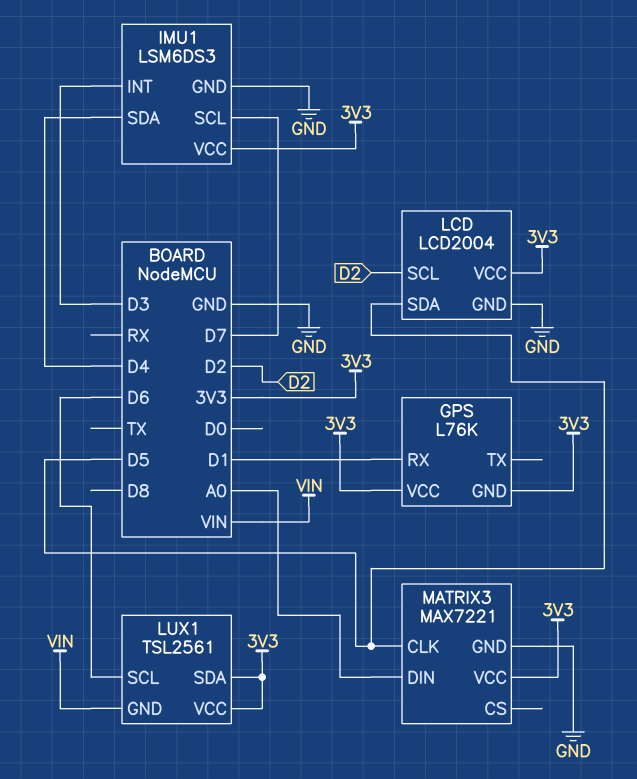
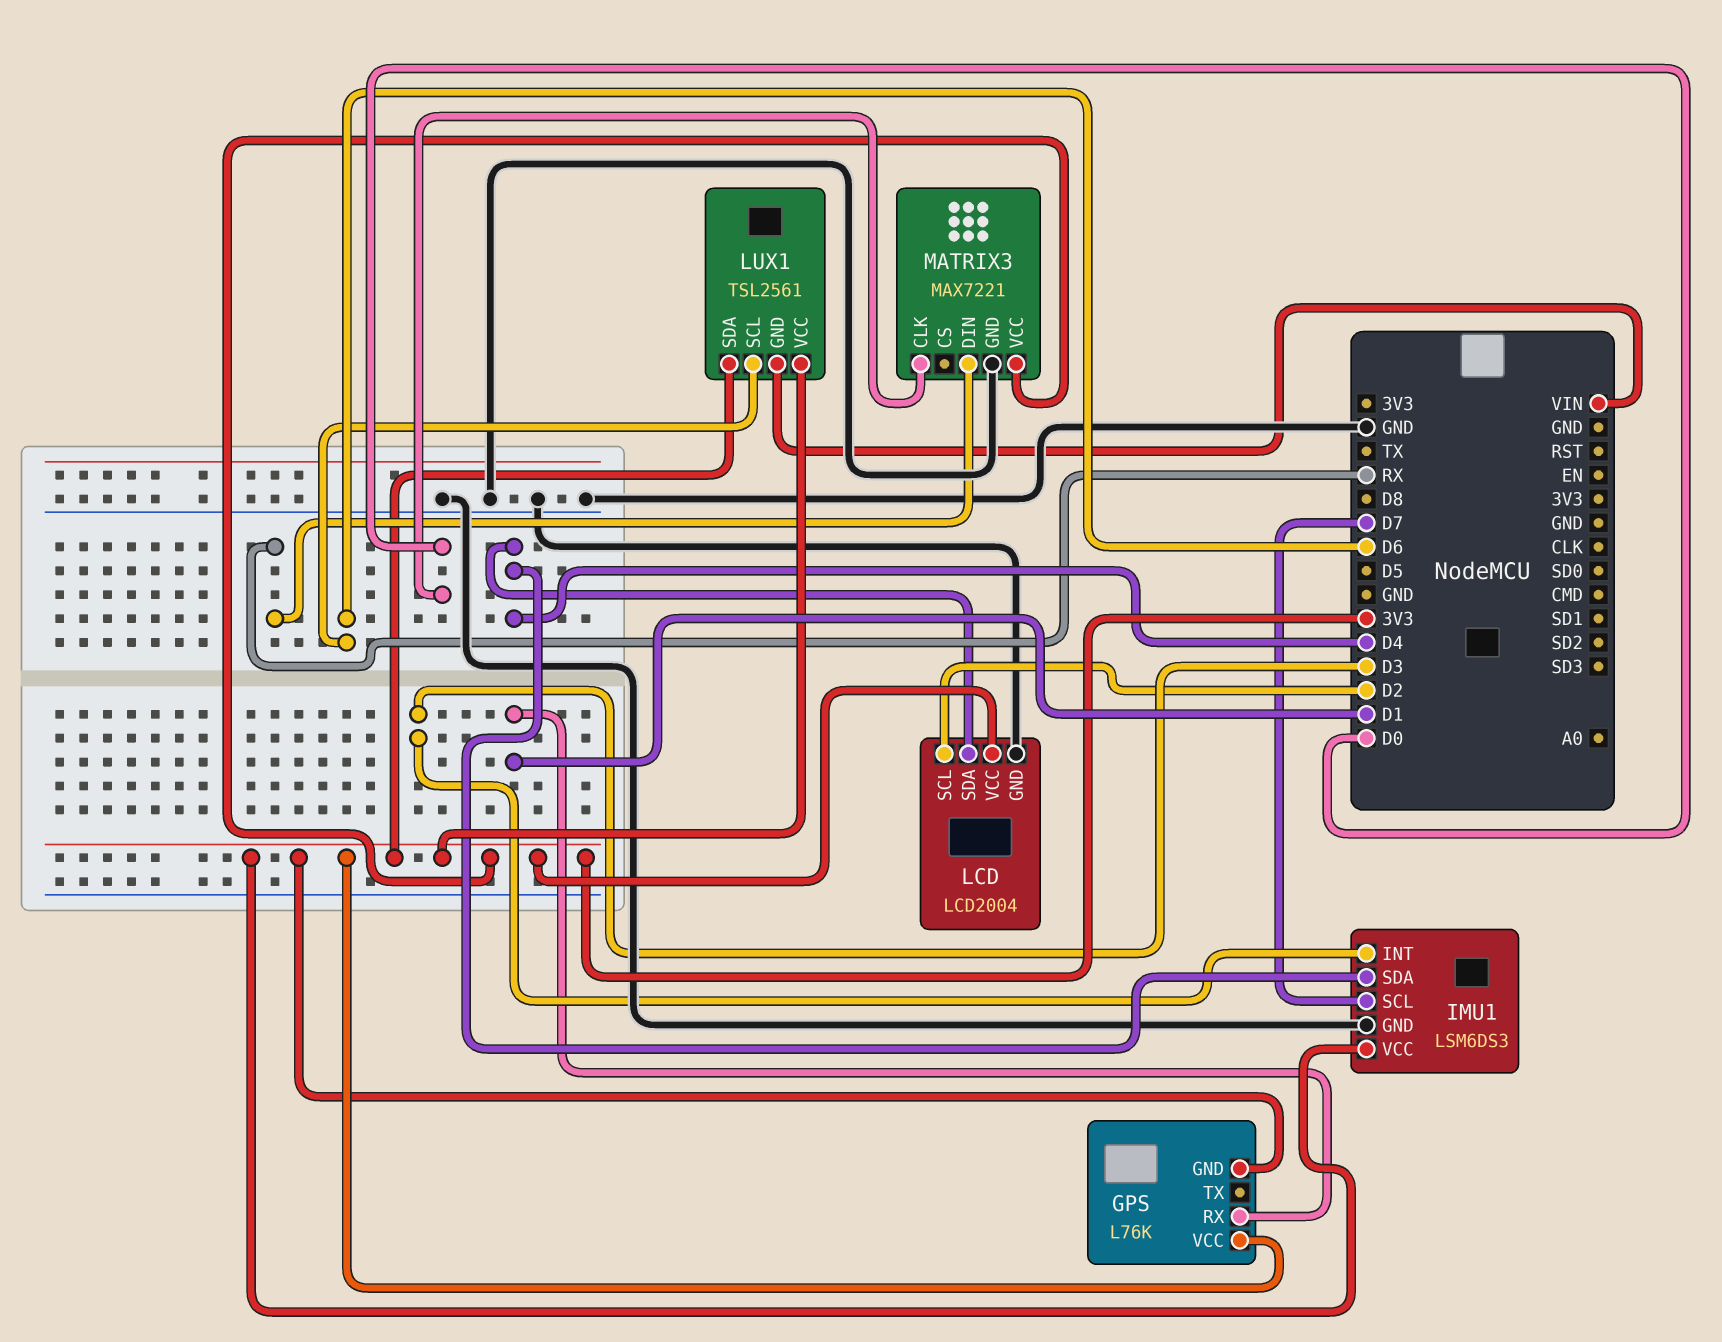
LCD pin SDA: D5 -> D4
MATRIX3 pin CLK: D5 -> D0
MATRIX3 pin DIN: A0 -> RX

